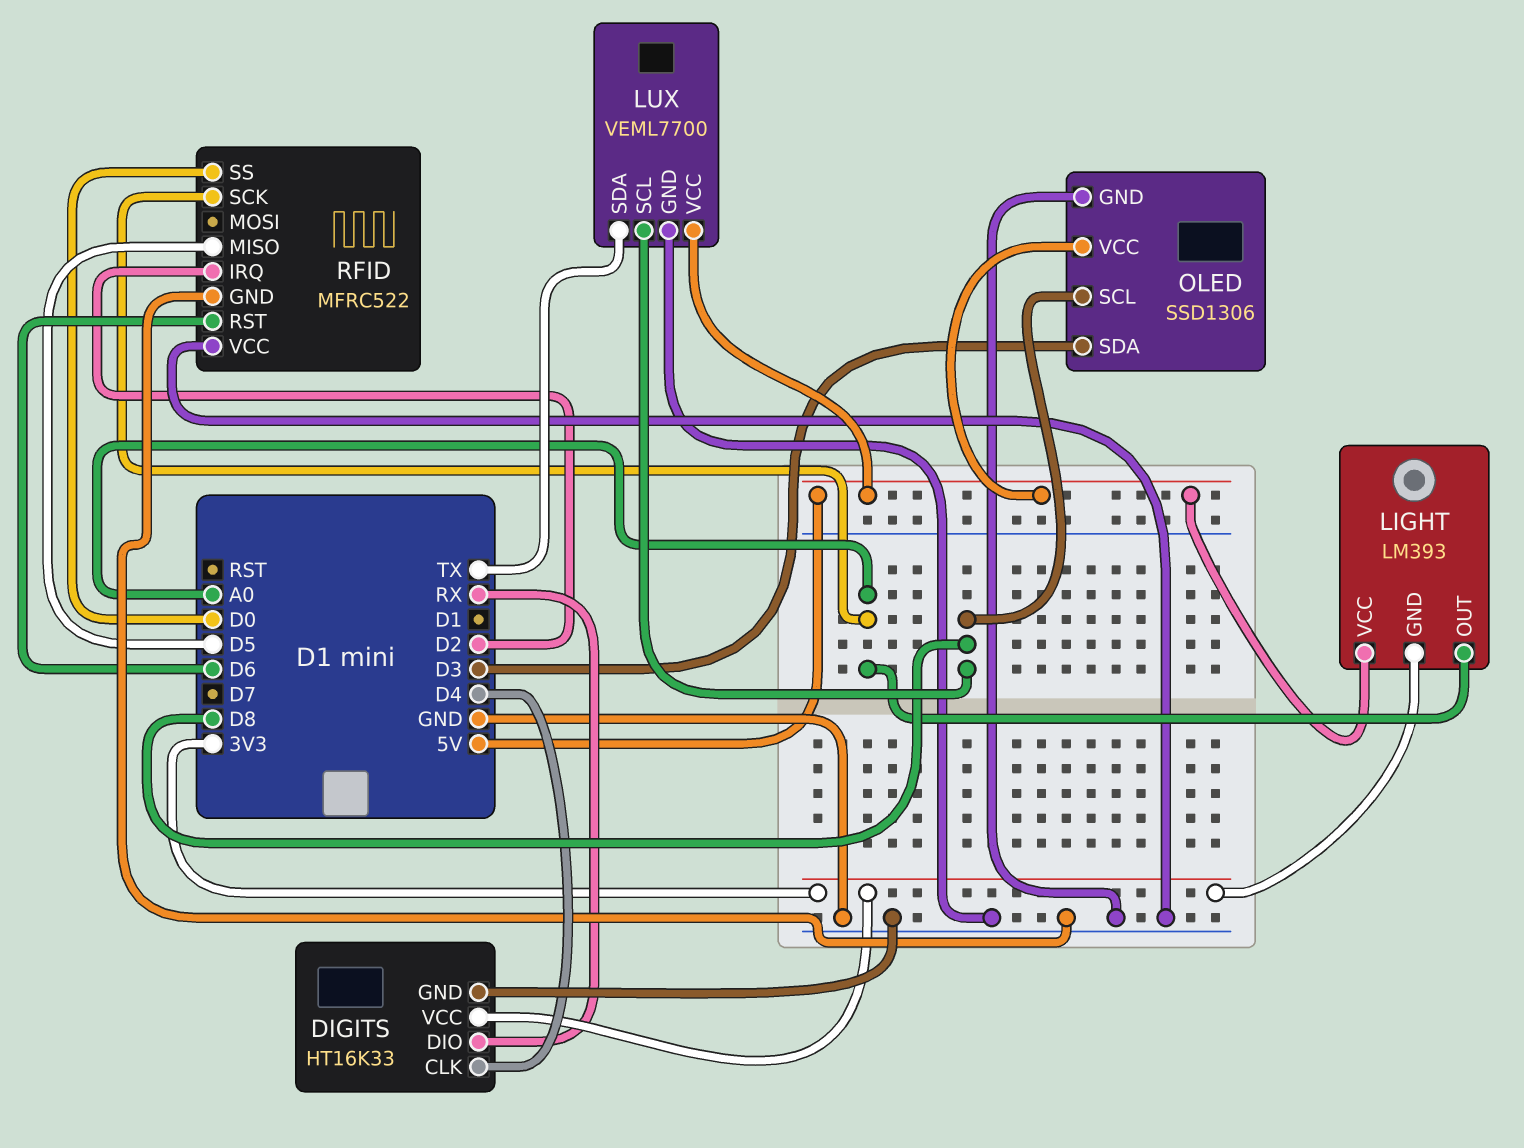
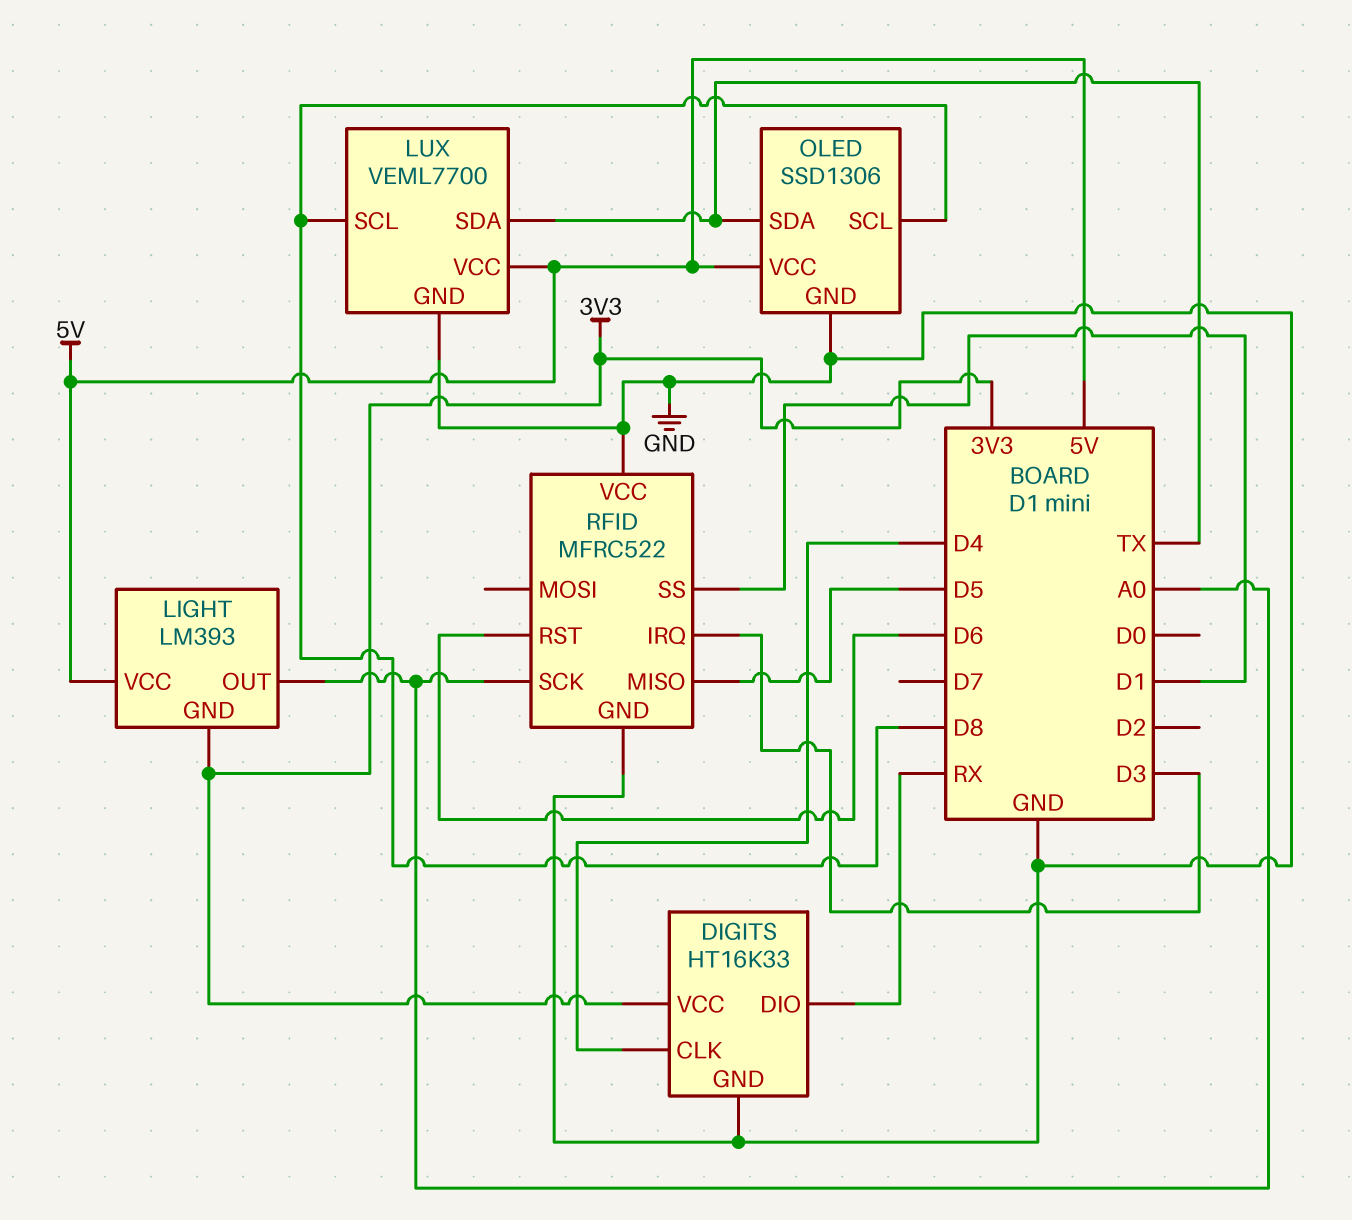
OLED pin SDA: D3 -> TX
RFID pin IRQ: D2 -> D3
RFID pin SS: D0 -> D1

